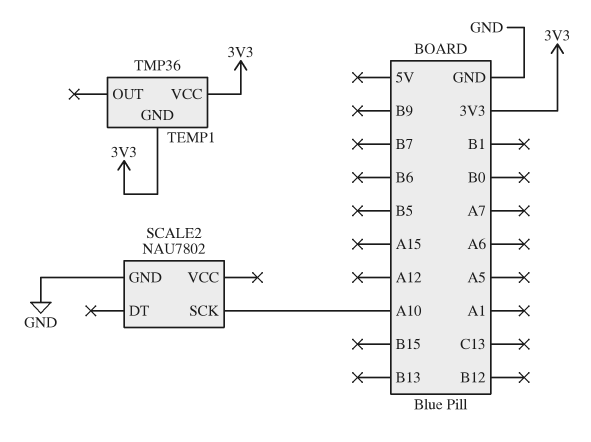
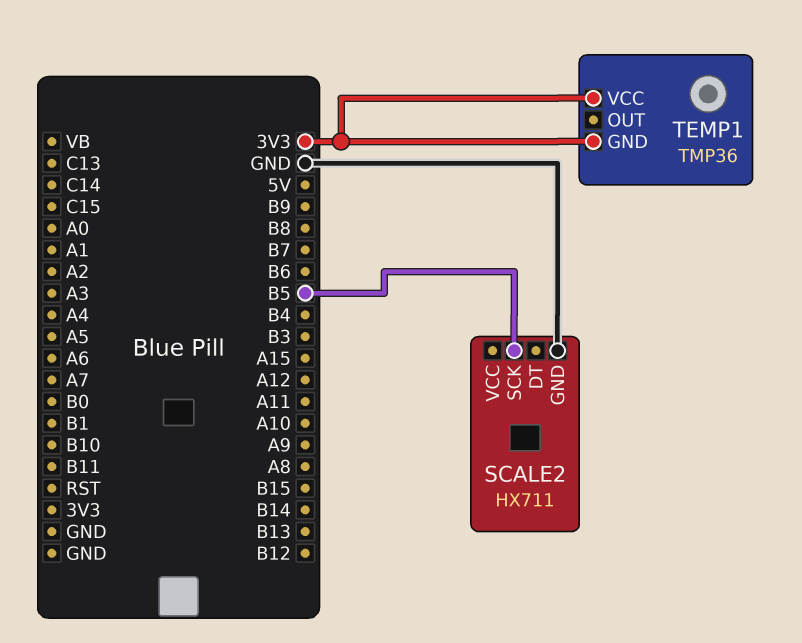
SCALE2: NAU7802 -> HX711
SCALE2 pin SCK: A10 -> B5

